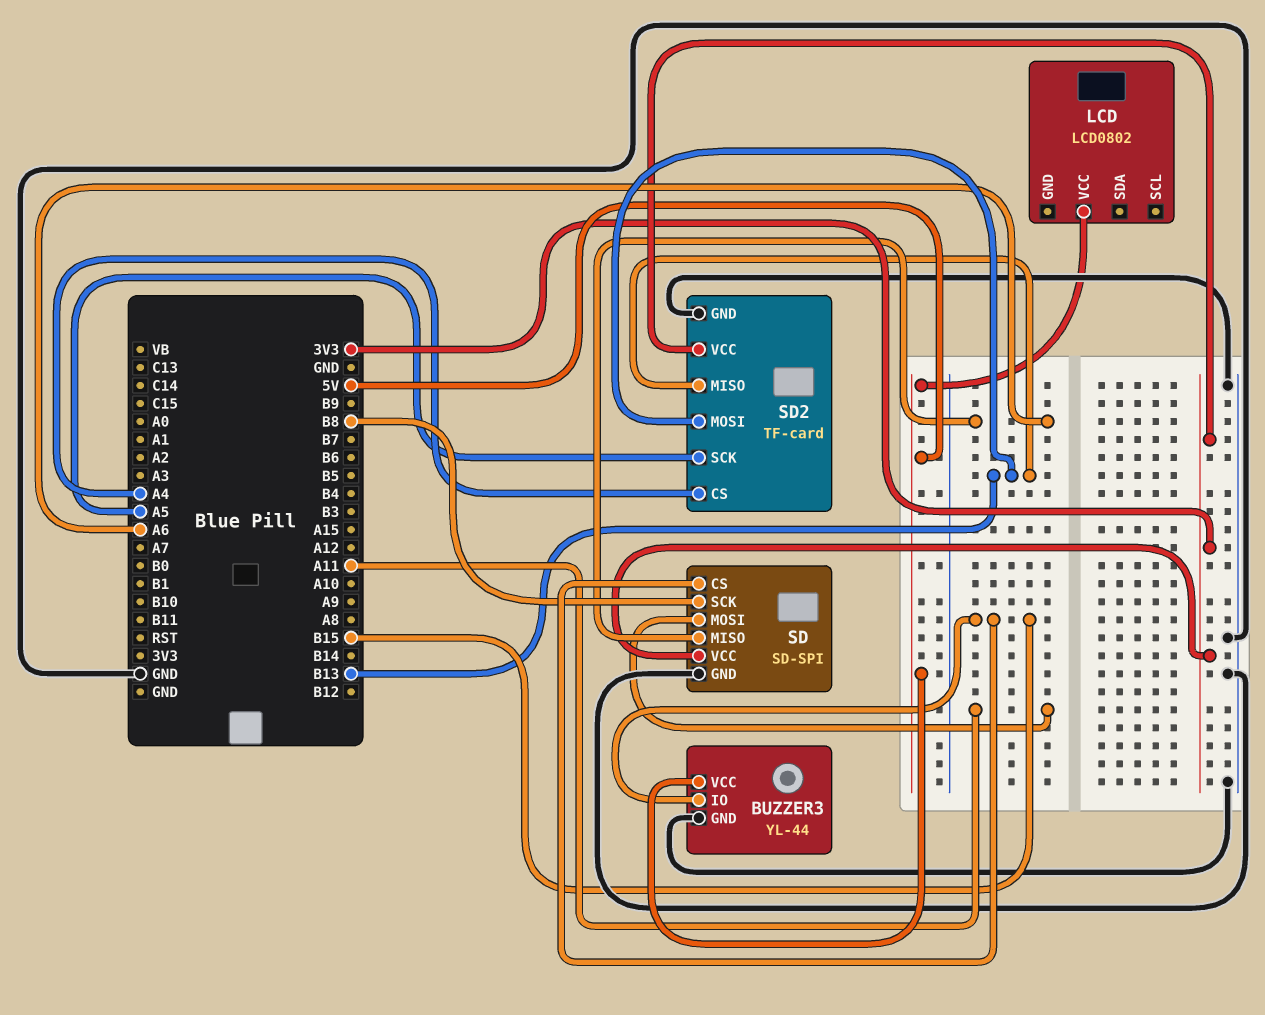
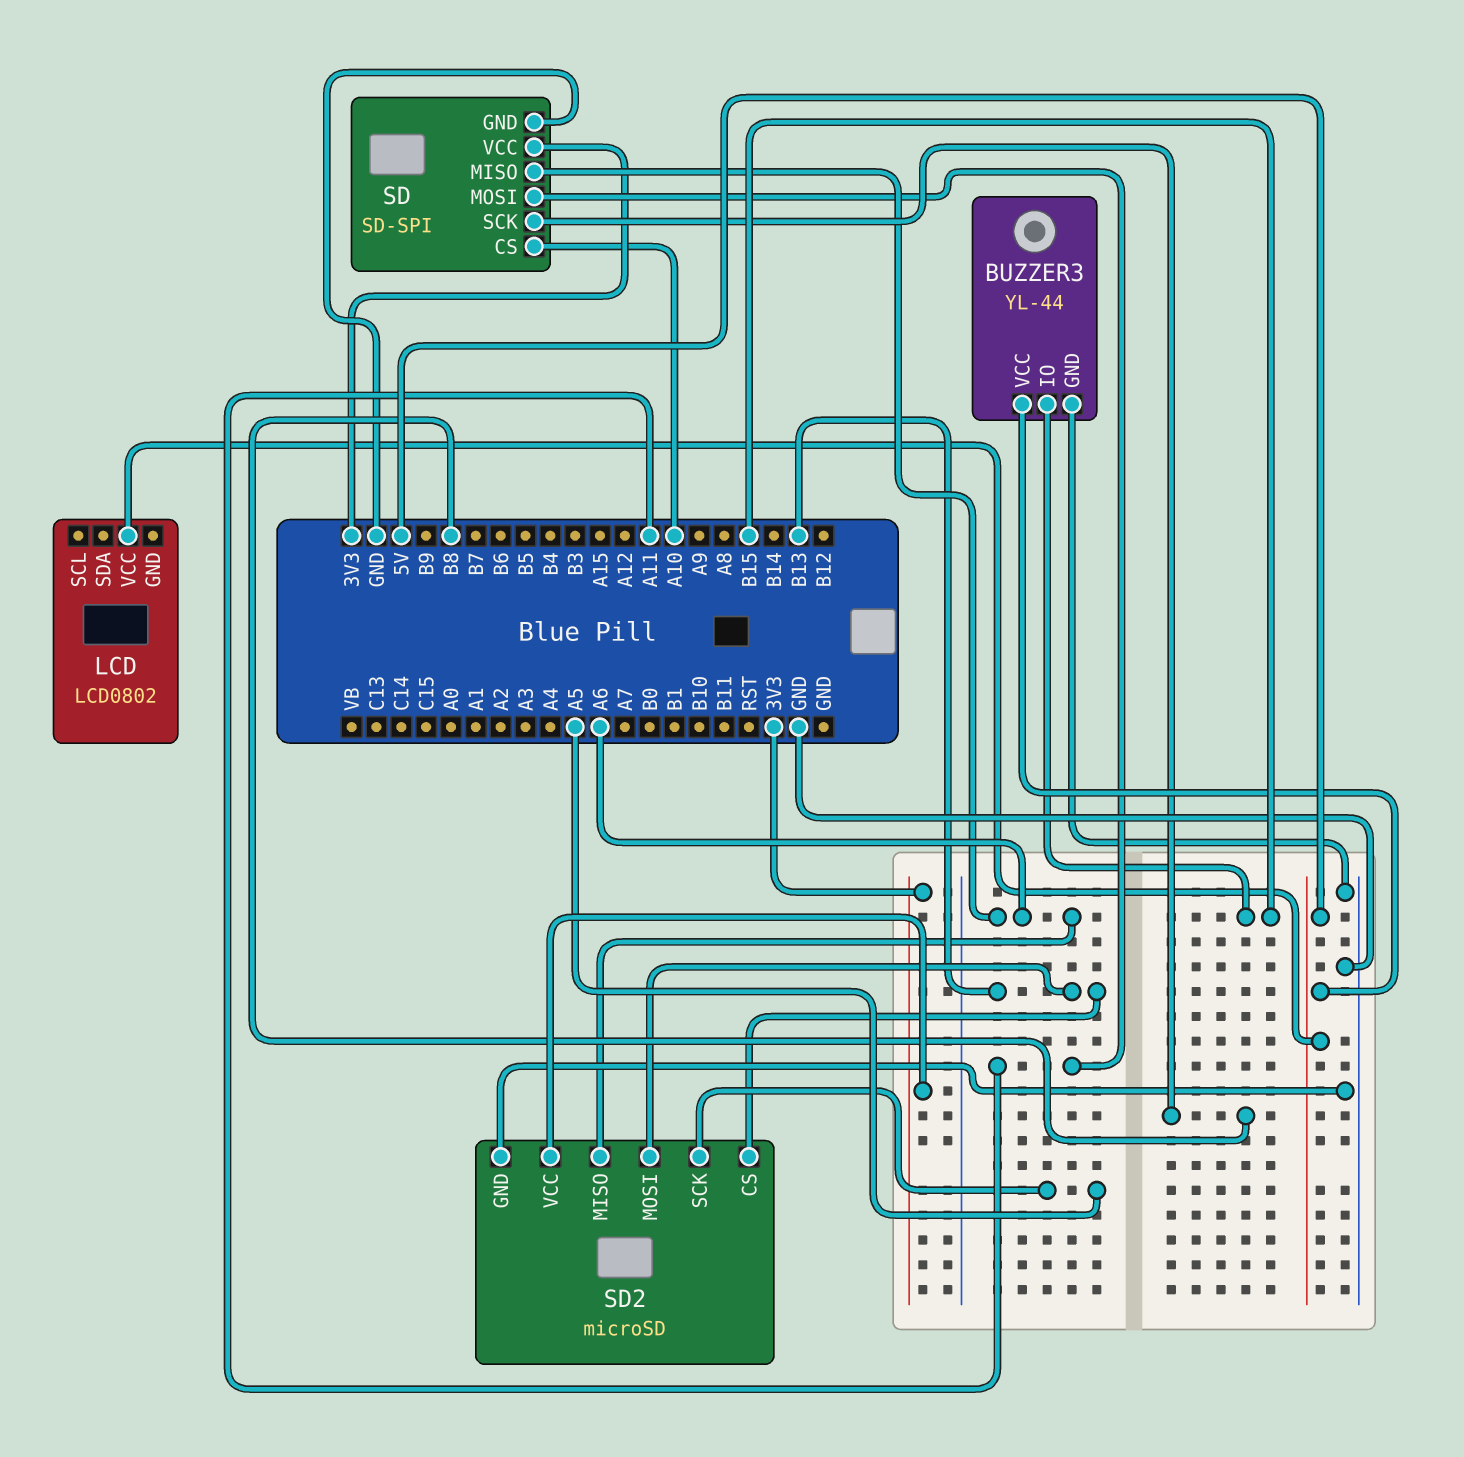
SD pin CS: B15 -> A10
SD2: TF-card -> microSD
SD2 pin CS: A4 -> B13
SD2 pin MISO: B13 -> A6

